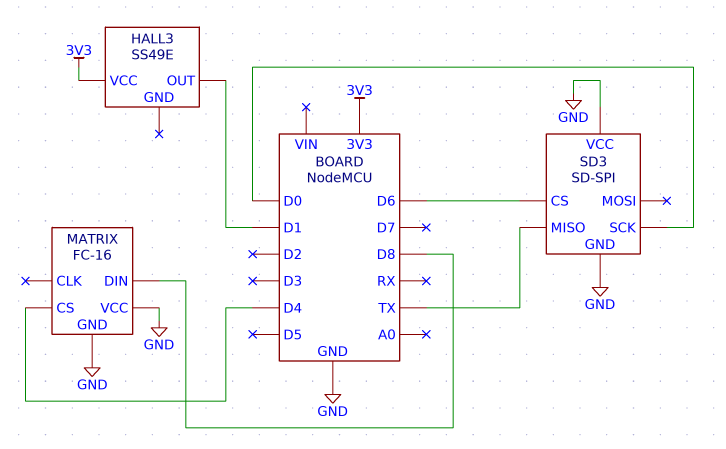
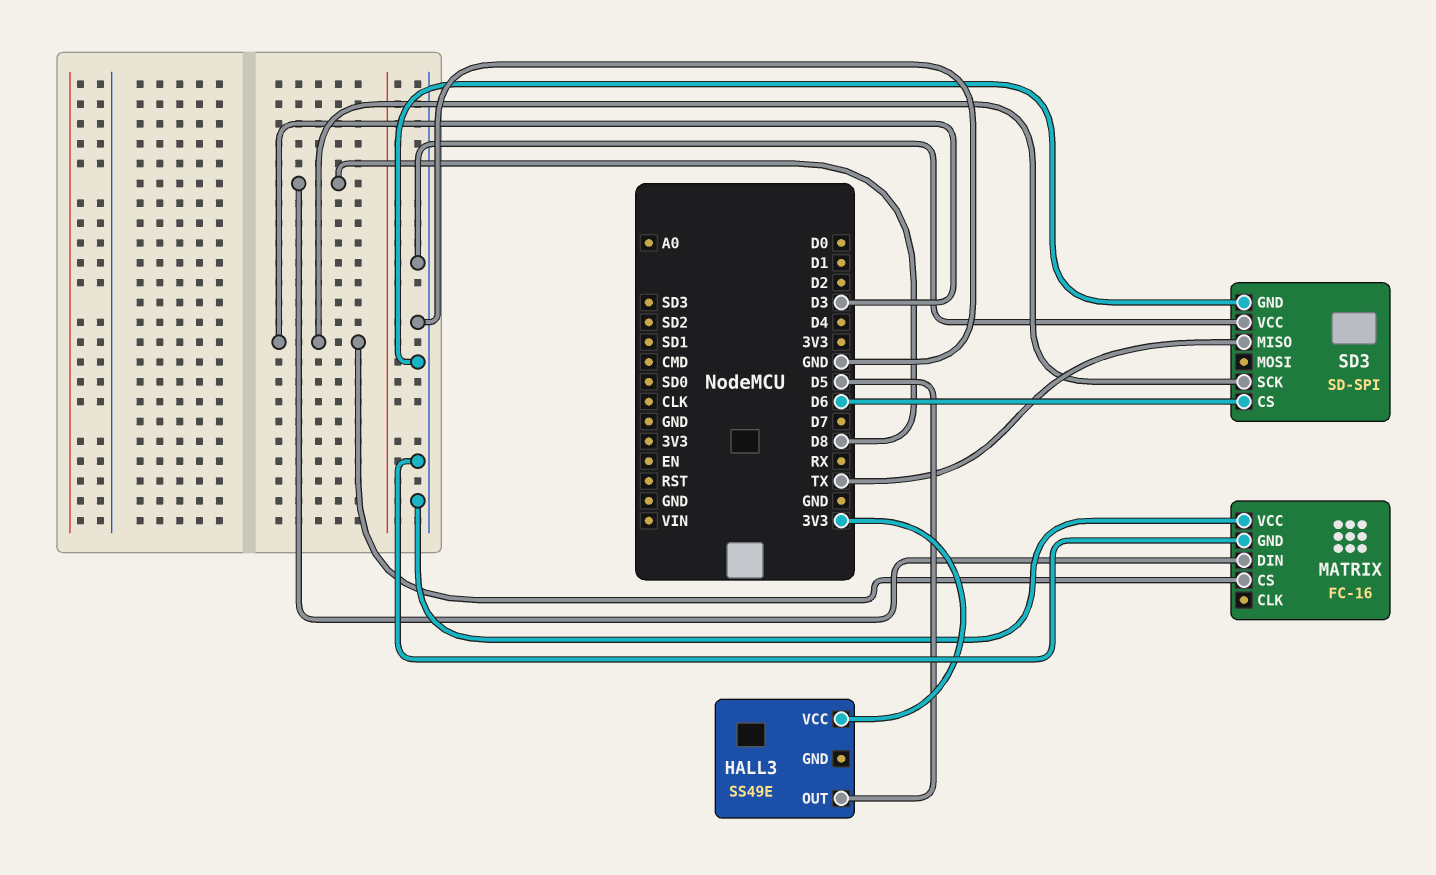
HALL3 pin OUT: D1 -> D5
MATRIX pin CS: D4 -> D3
SD3 pin SCK: D0 -> D3

